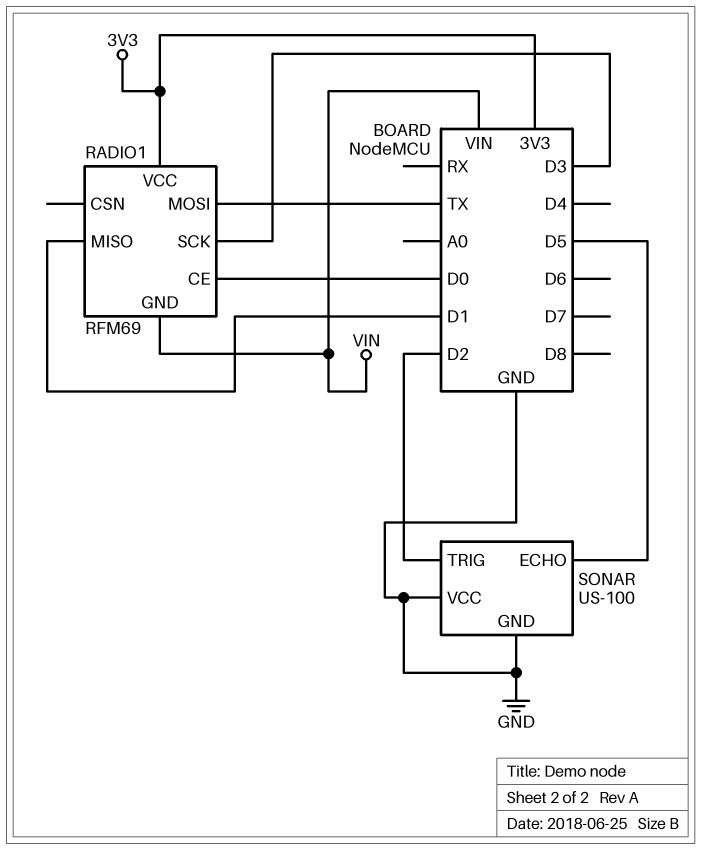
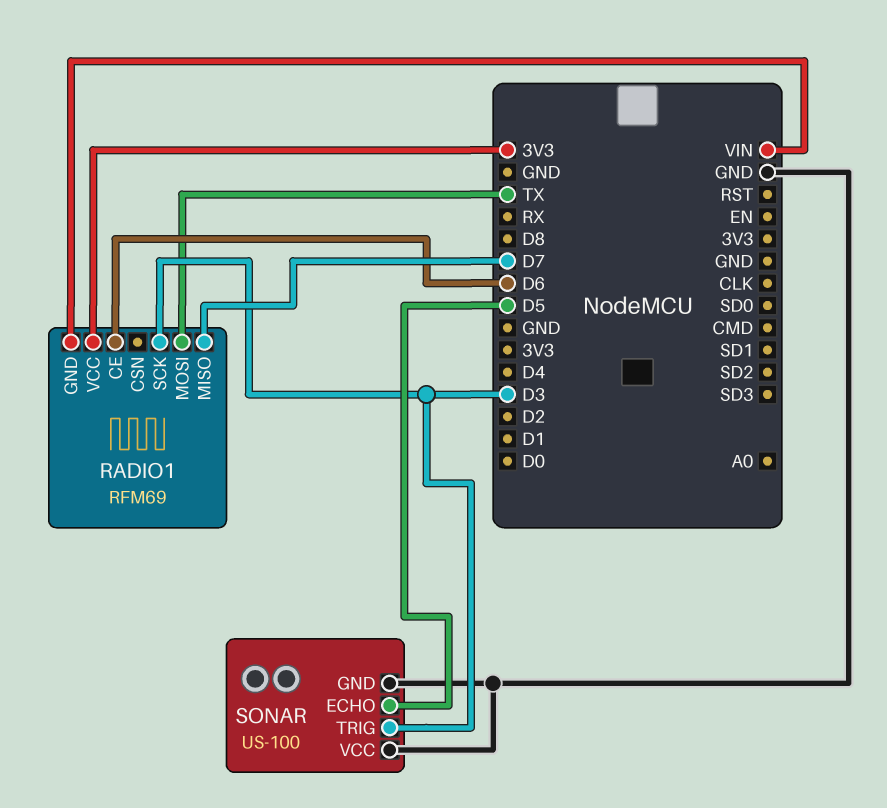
RADIO1 pin CE: D0 -> D6
RADIO1 pin MISO: D1 -> D7
SONAR pin TRIG: D2 -> D3

